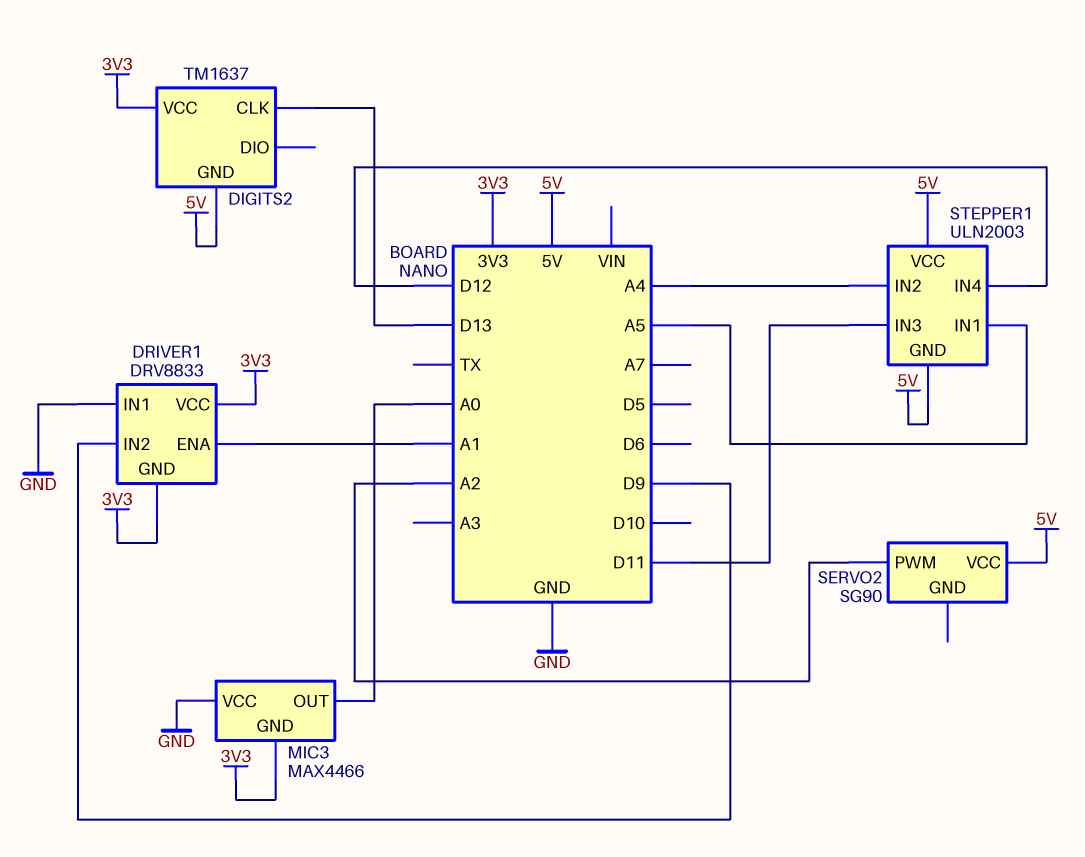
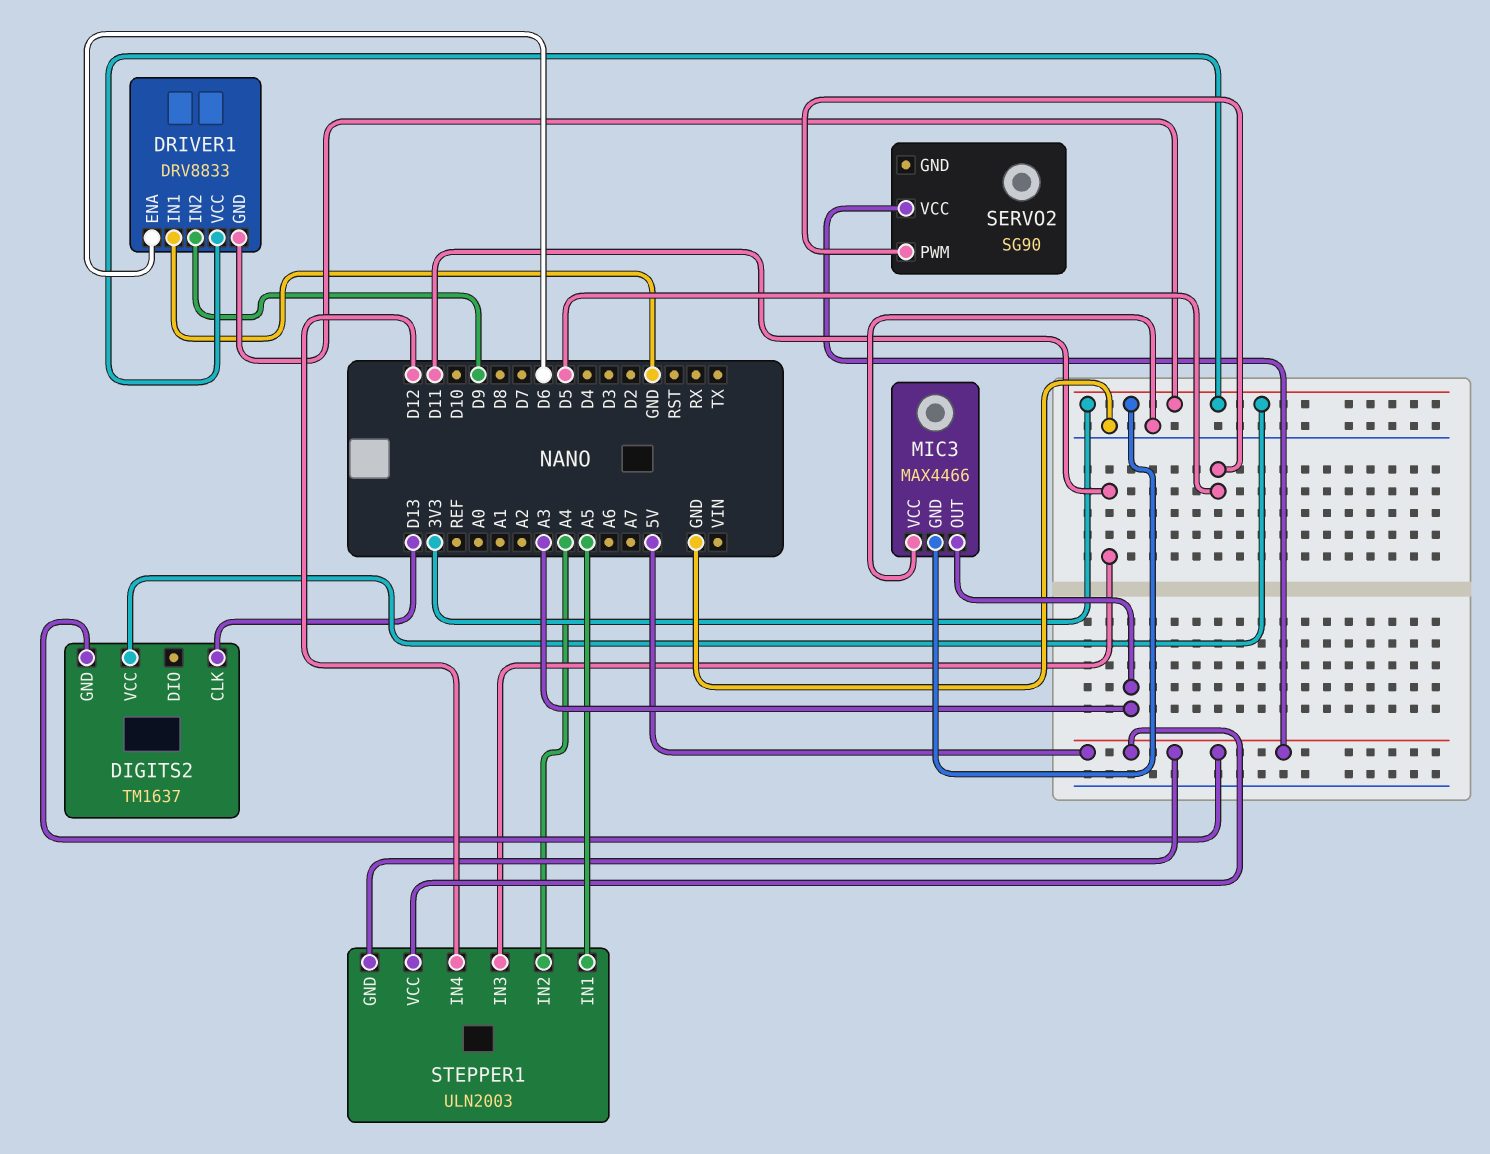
DRIVER1 pin ENA: A1 -> D6
MIC3 pin OUT: A0 -> A3
SERVO2 pin PWM: A2 -> D5

